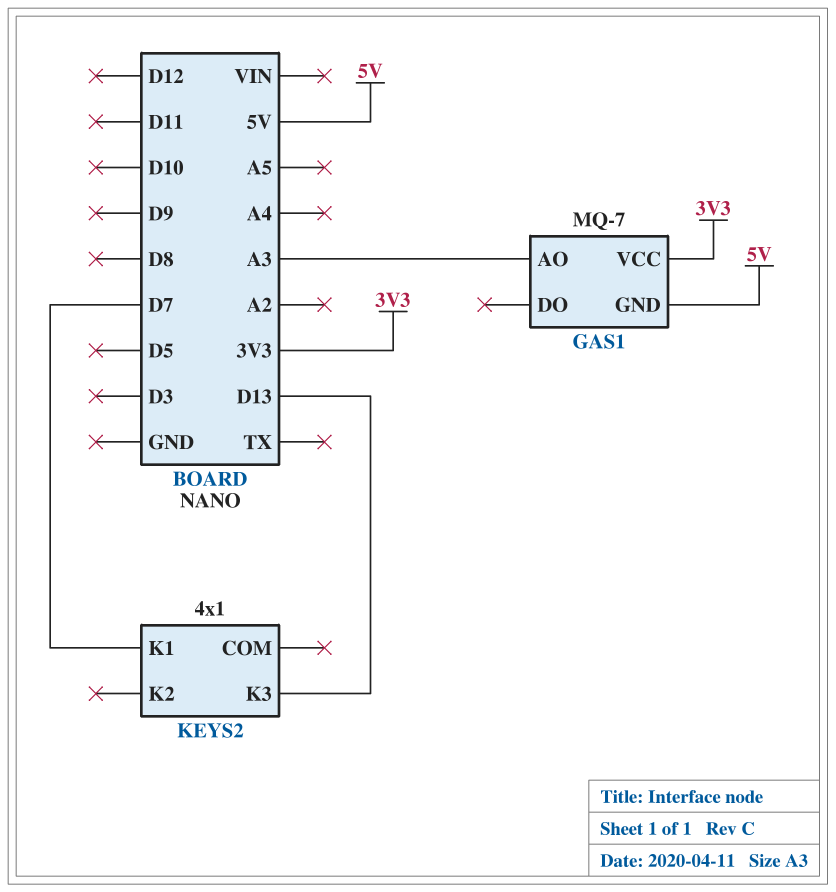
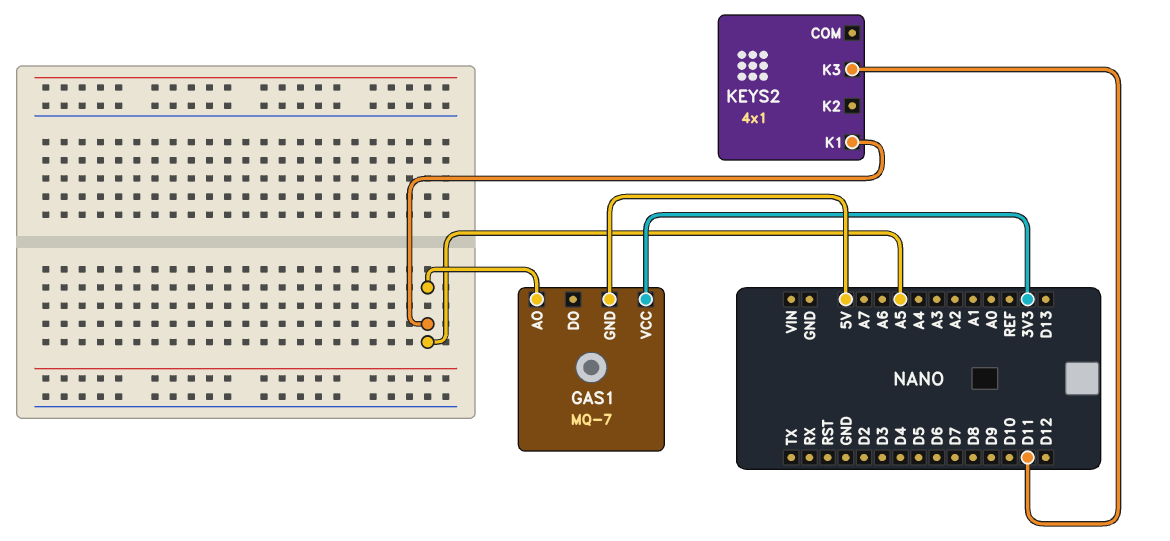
GAS1 pin AO: A3 -> A5
KEYS2 pin K1: D7 -> A5
KEYS2 pin K3: D13 -> D11

